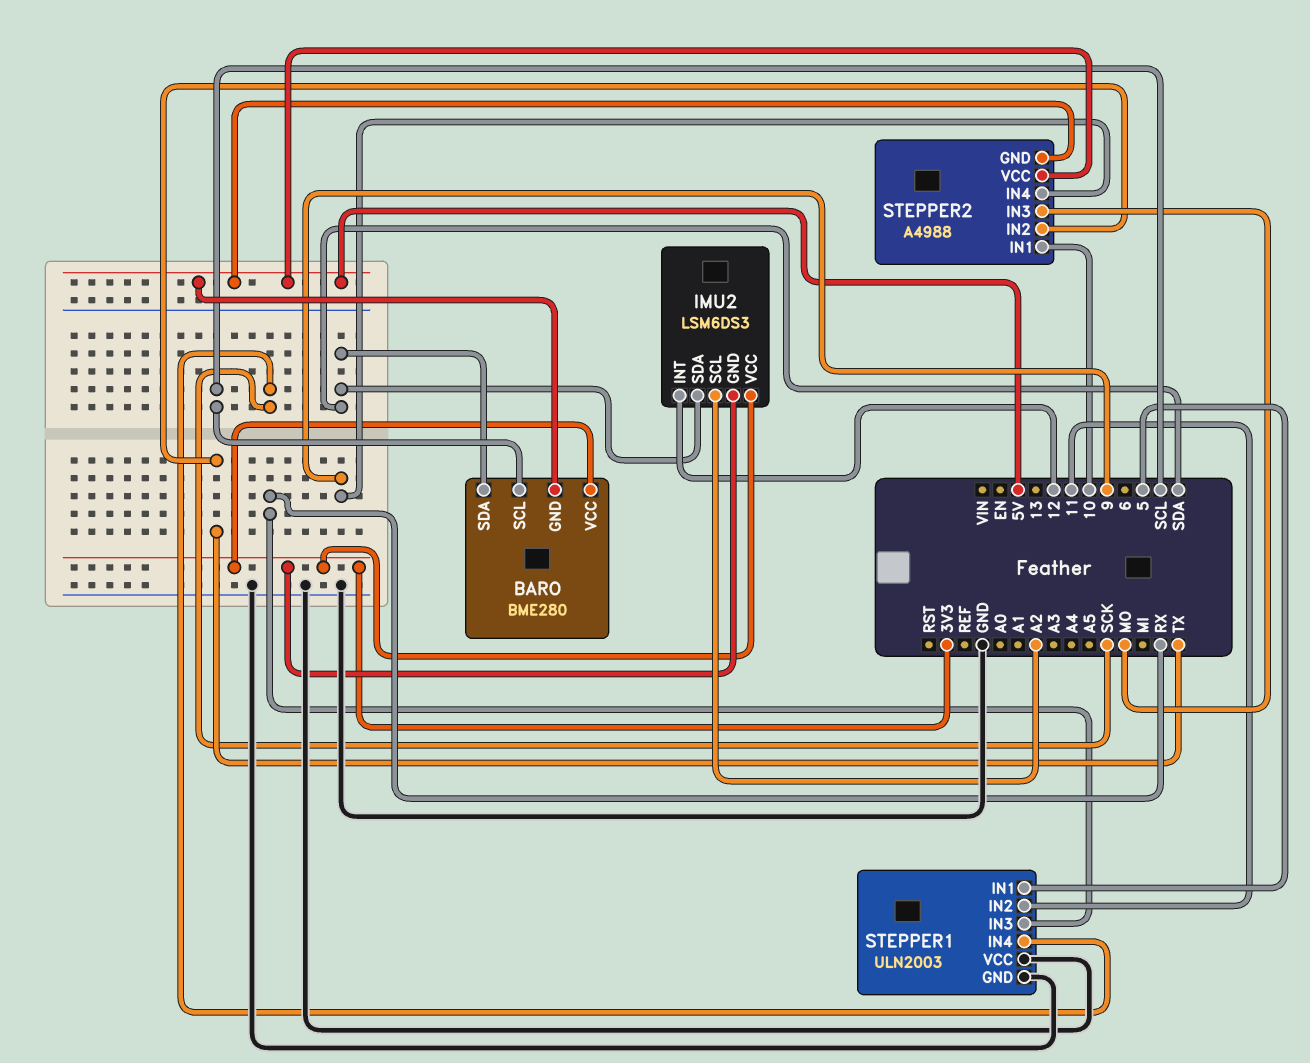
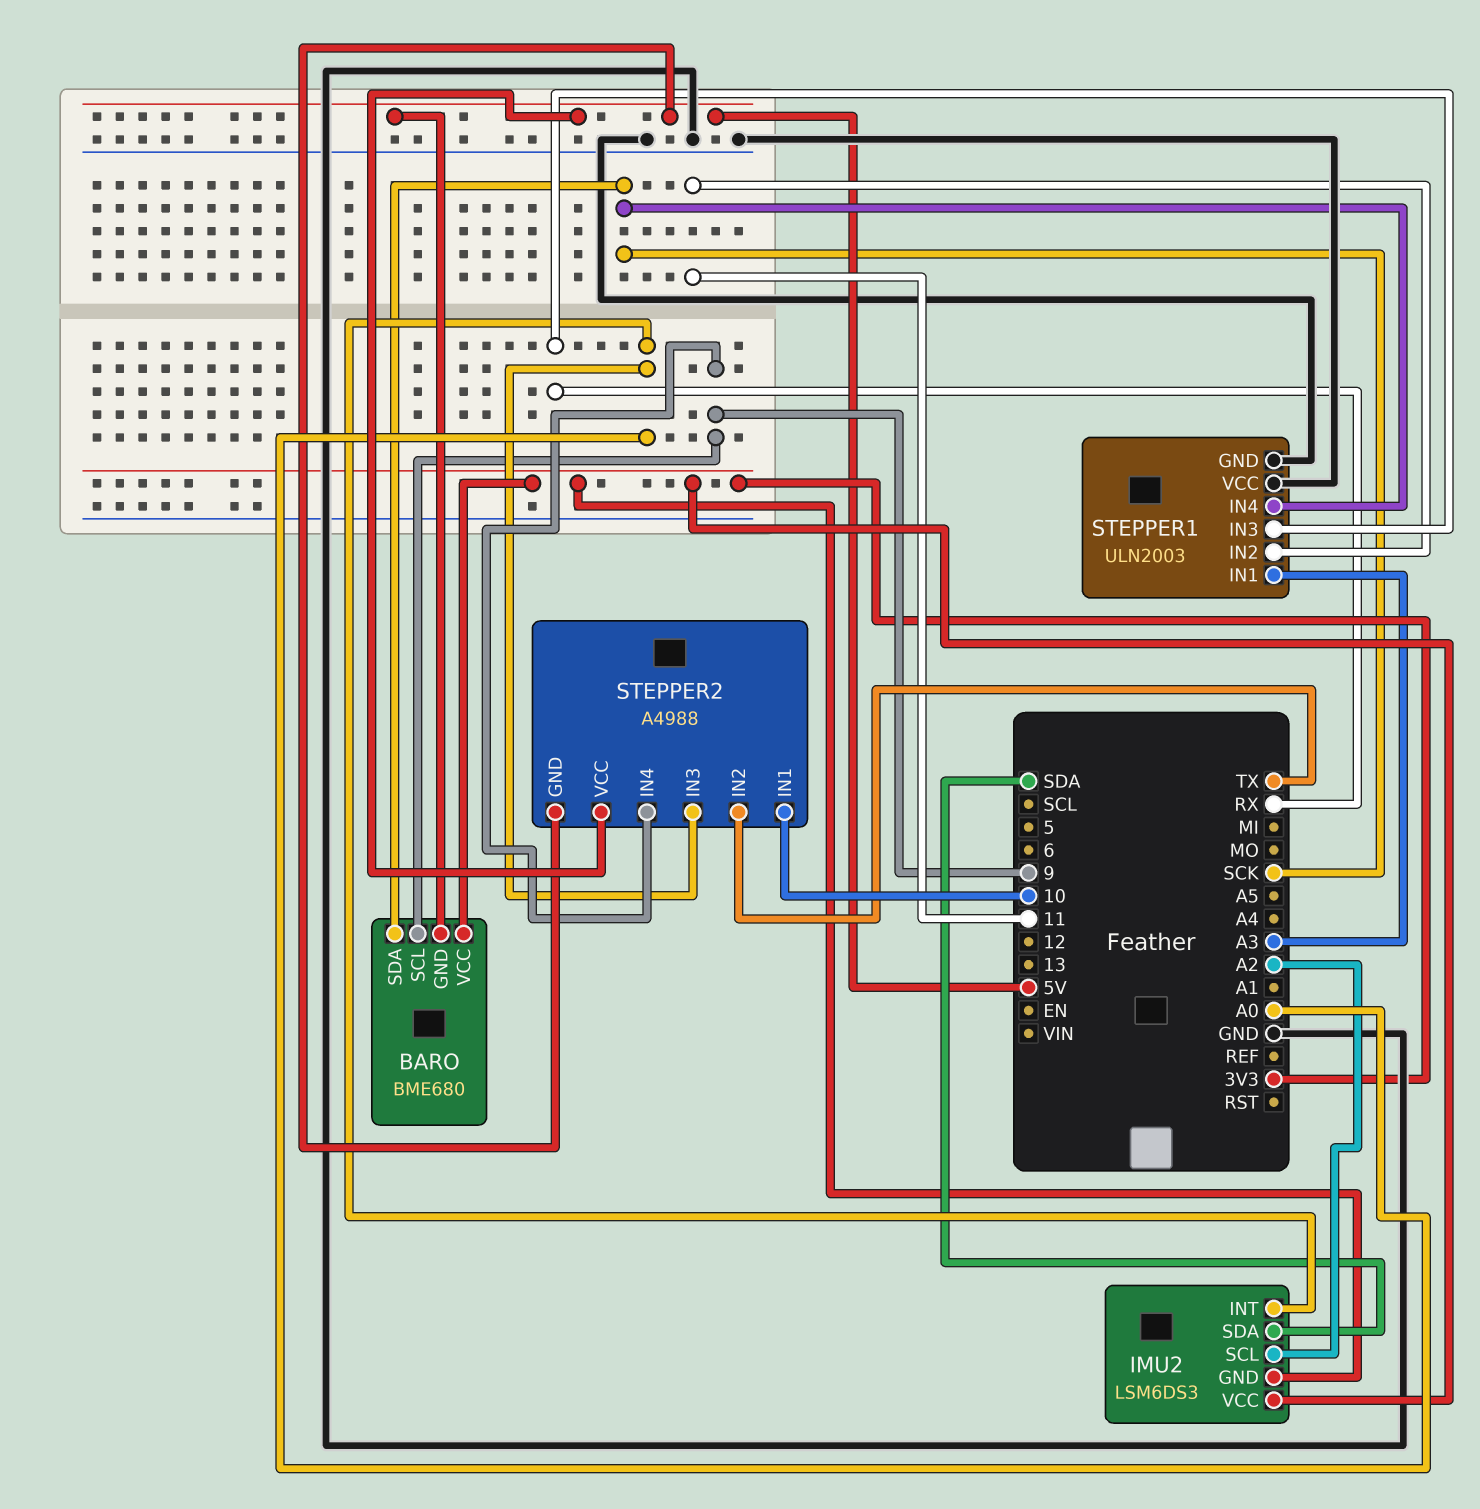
BARO: BME280 -> BME680
BARO pin SCL: SCL -> 9
BARO pin SDA: SDA -> SCK
IMU2 pin INT: 12 -> A0
STEPPER1 pin IN1: 5 -> A3
STEPPER2 pin IN3: MO -> A0

